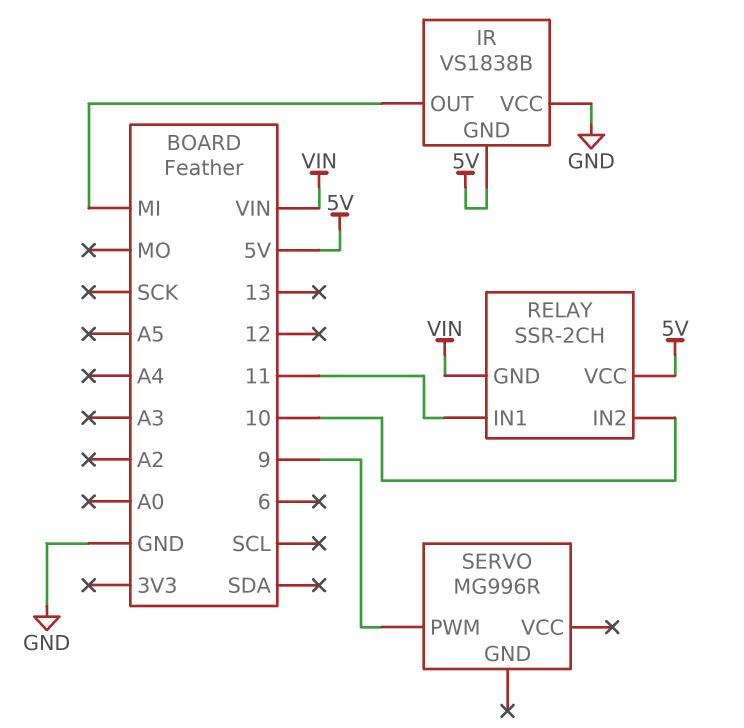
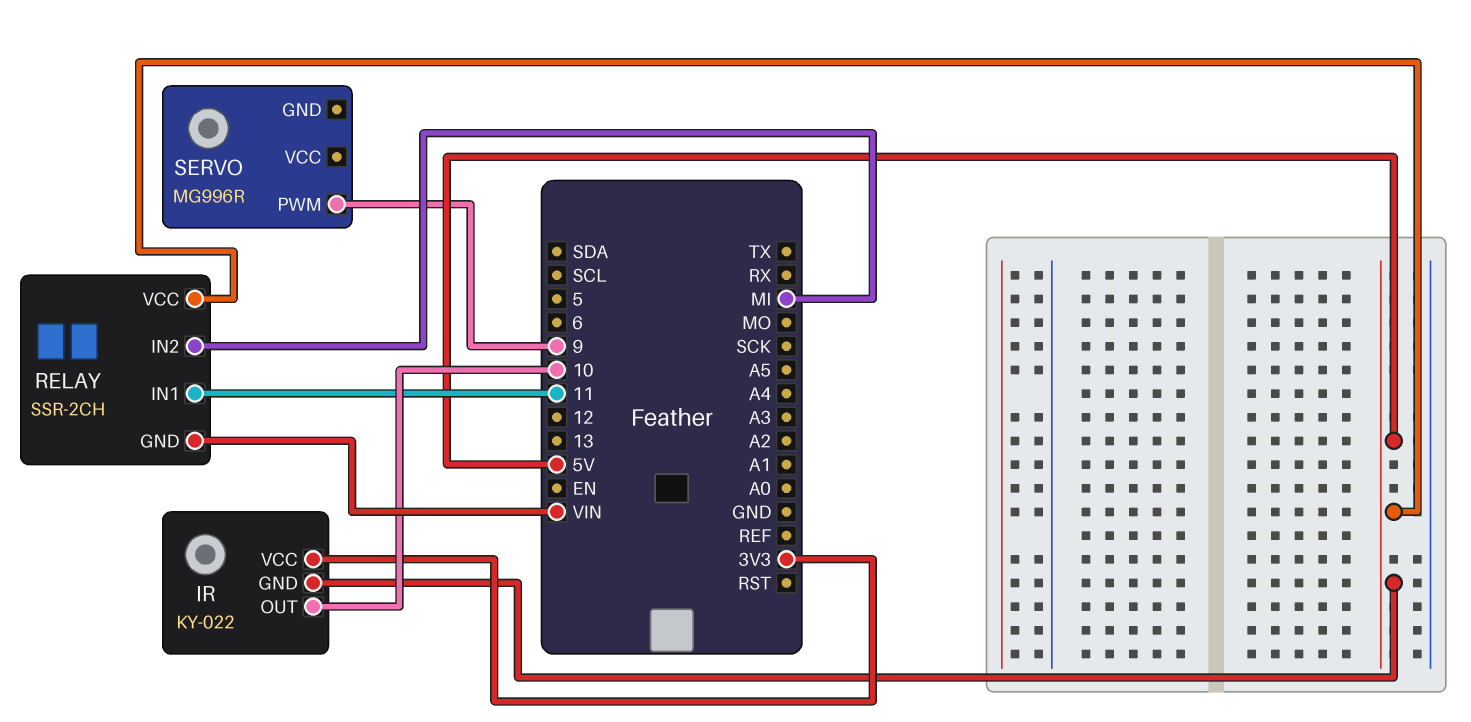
IR: VS1838B -> KY-022
IR pin OUT: MI -> 10
IR pin VCC: GND -> 3V3
RELAY pin IN2: 10 -> MI

